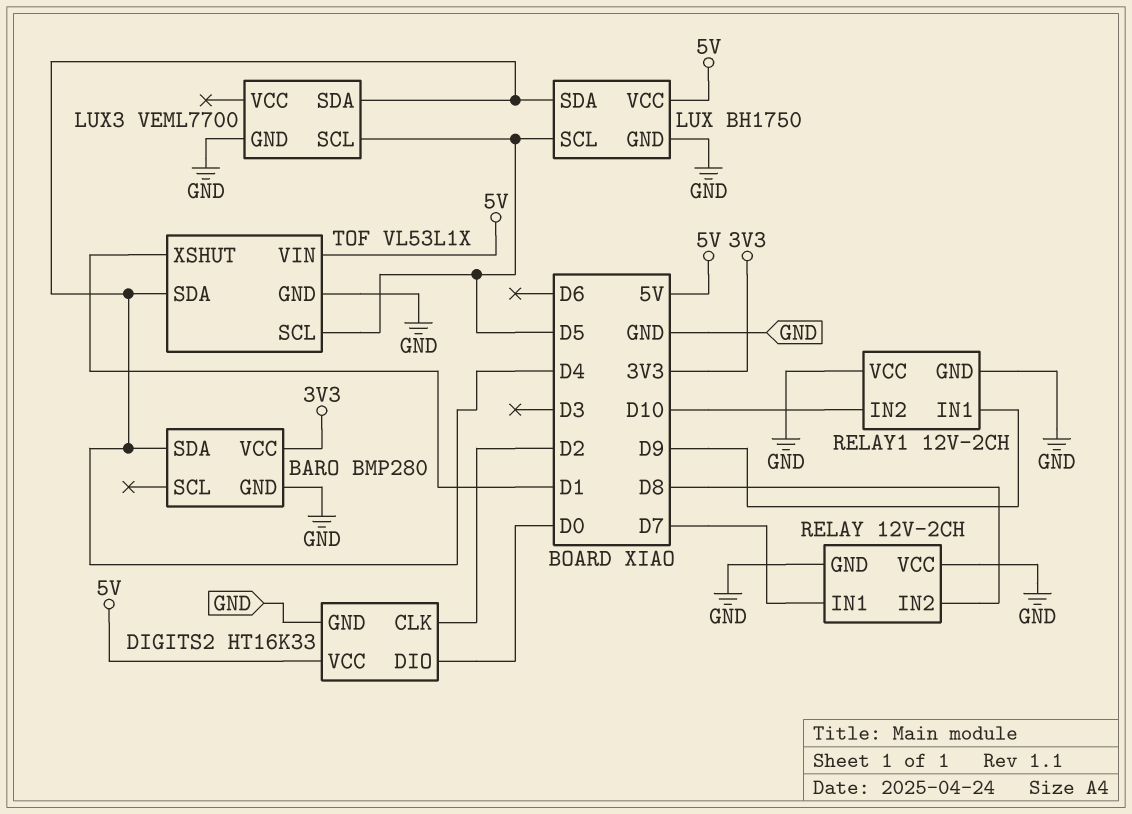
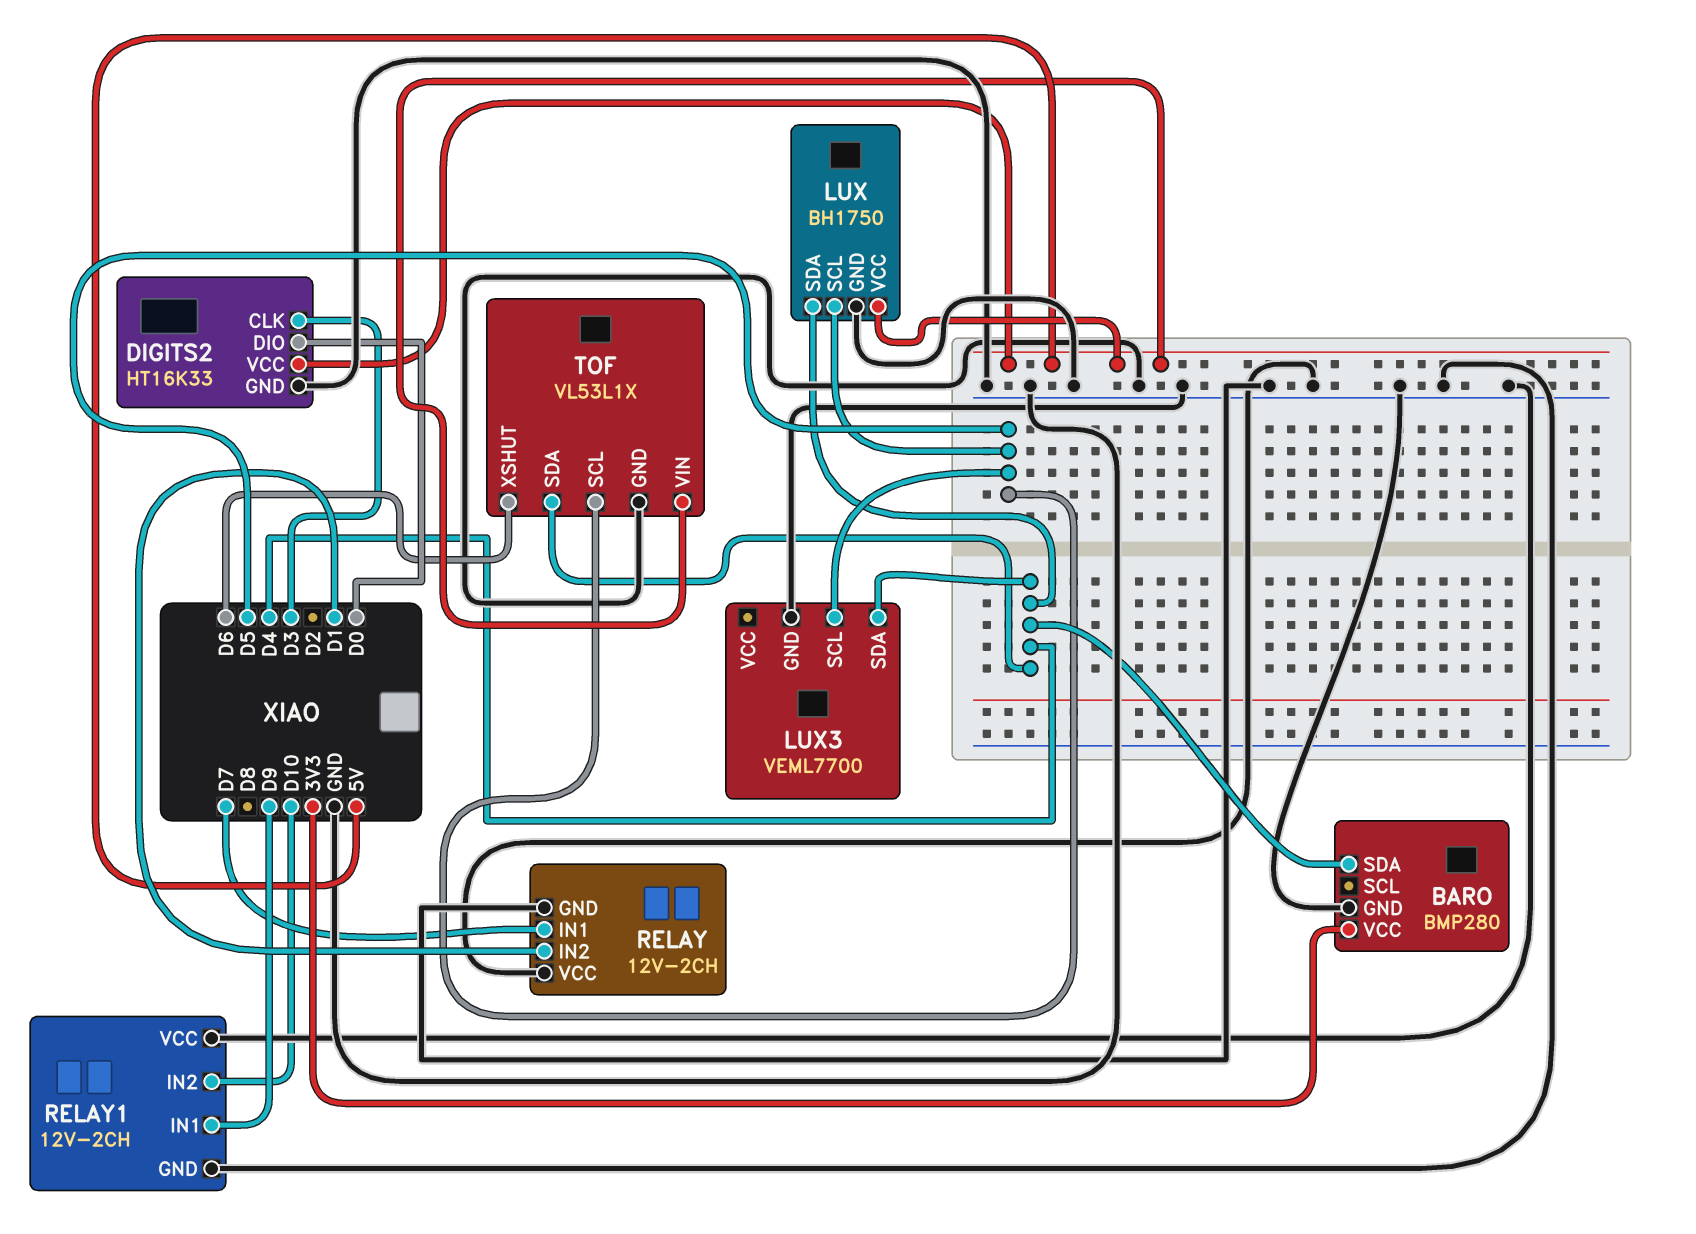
DIGITS2 pin CLK: D2 -> D3
RELAY pin IN2: D8 -> D1
TOF pin XSHUT: D1 -> D6

